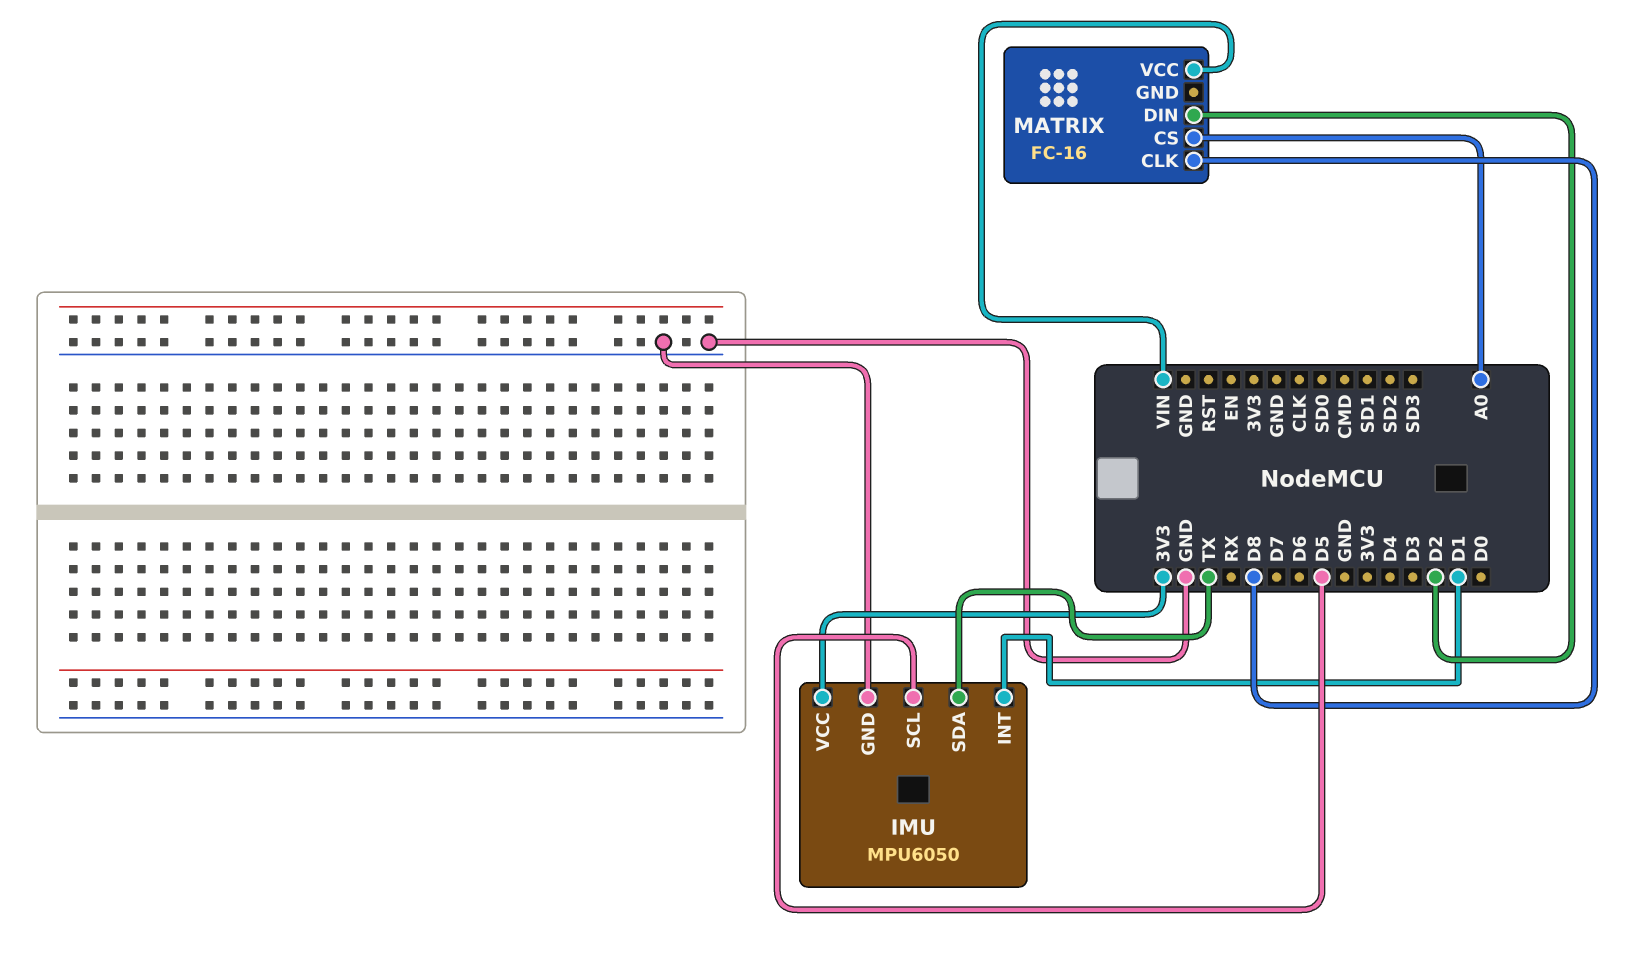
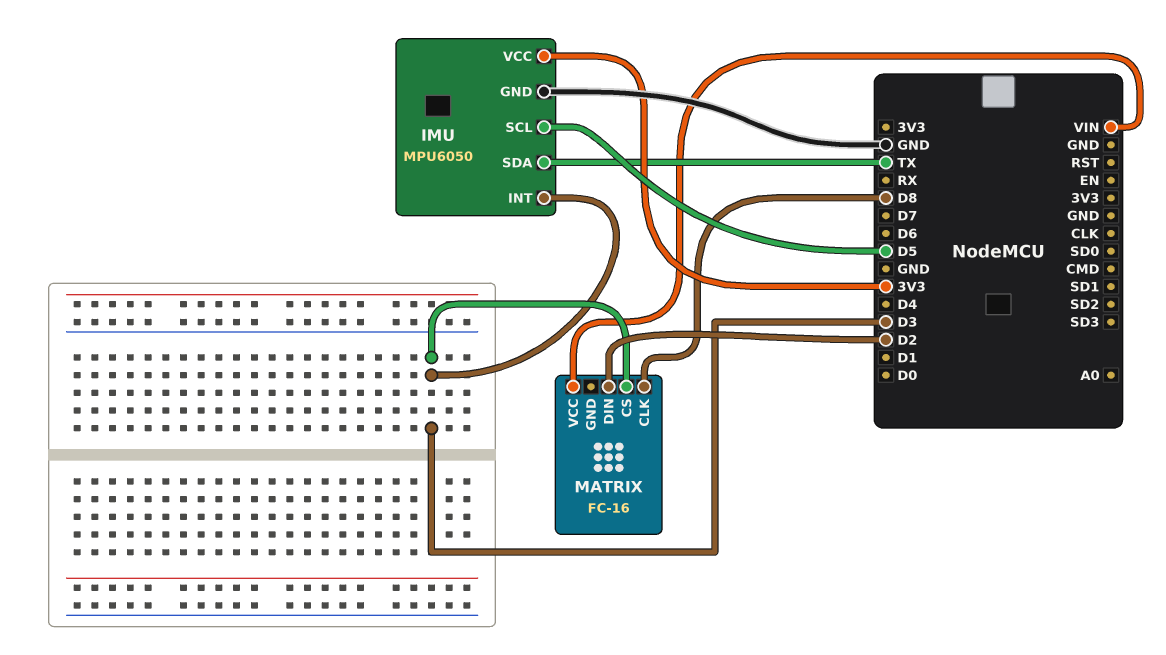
IMU pin INT: D1 -> D3
MATRIX pin CS: A0 -> D3

